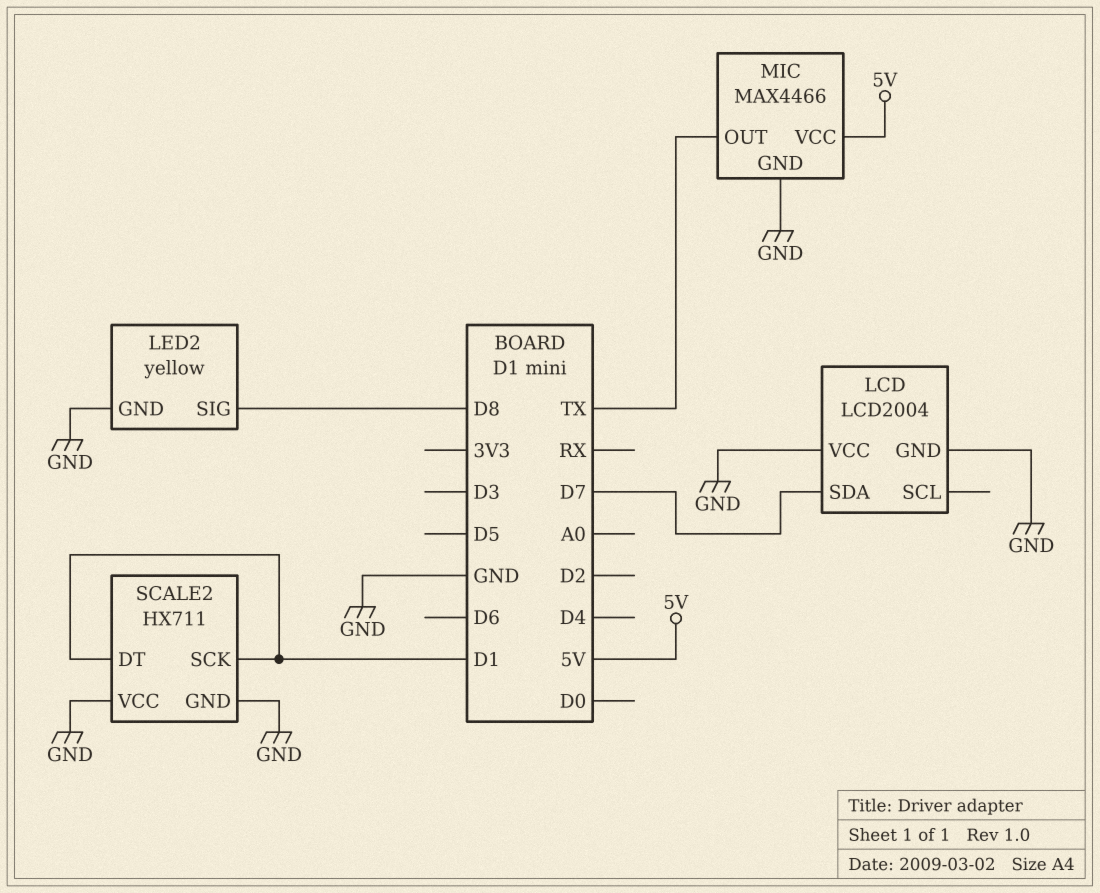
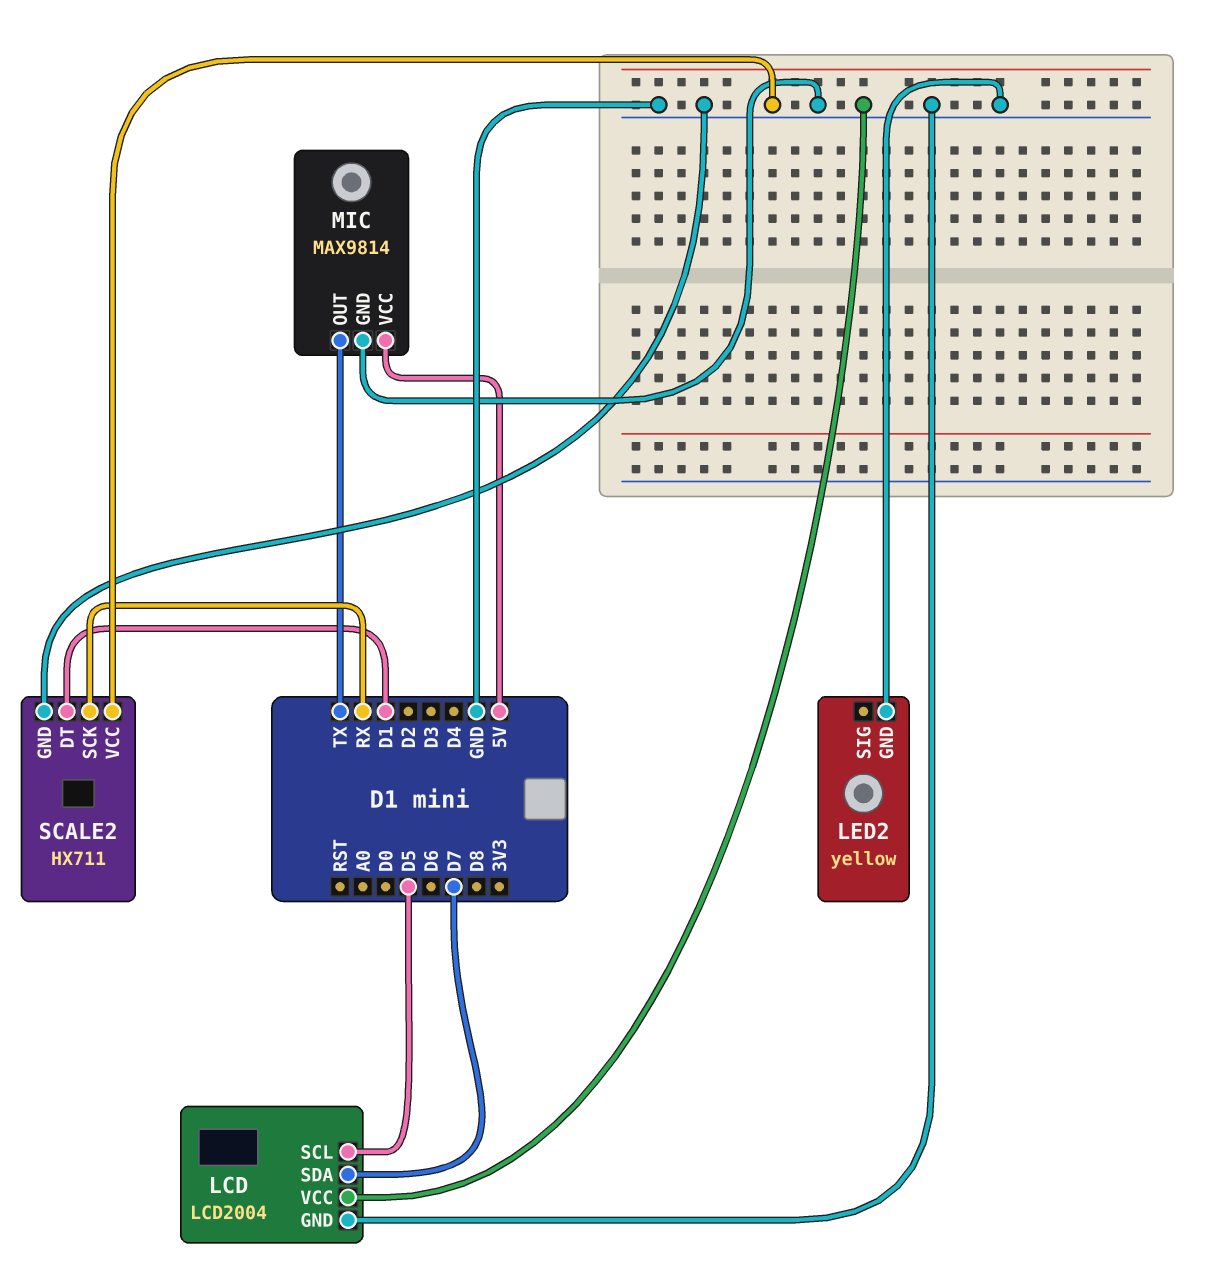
LCD pin SCL: none -> D5
LED2 pin SIG: D8 -> none
MIC: MAX4466 -> MAX9814
SCALE2 pin SCK: D1 -> RX

